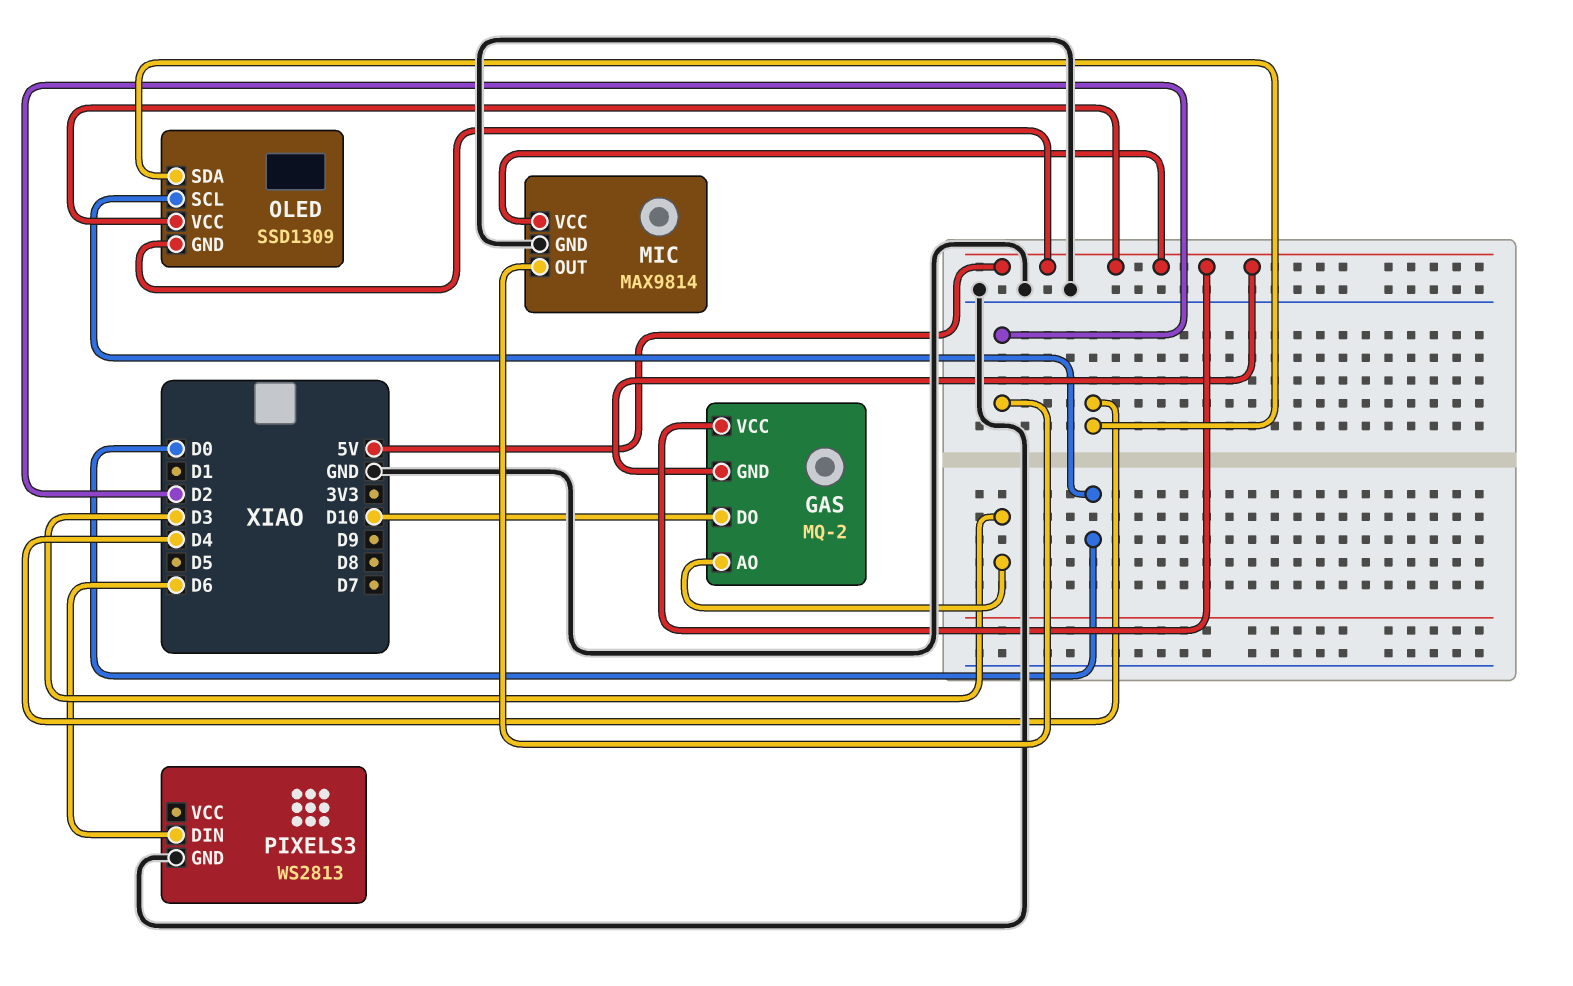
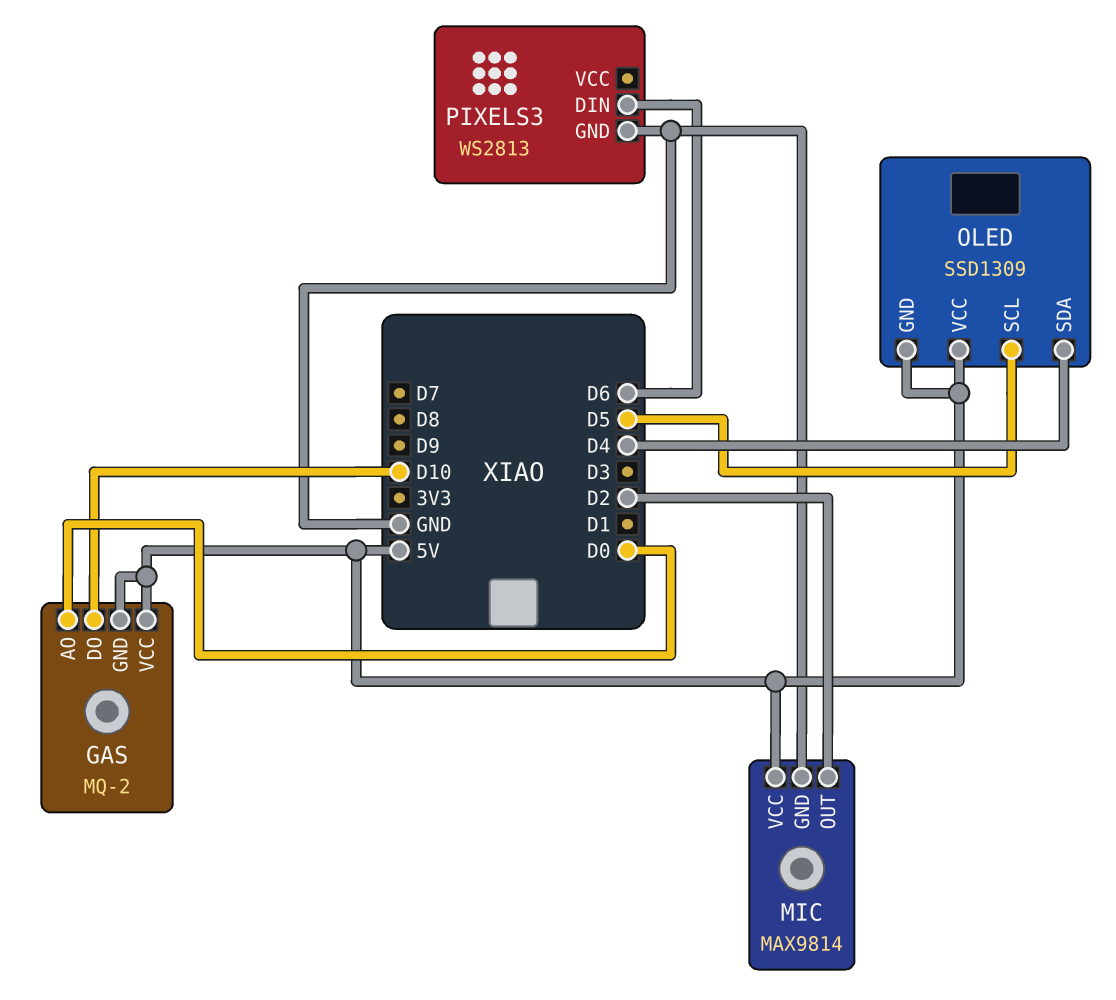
GAS pin AO: D3 -> D0
OLED pin SCL: D0 -> D5

